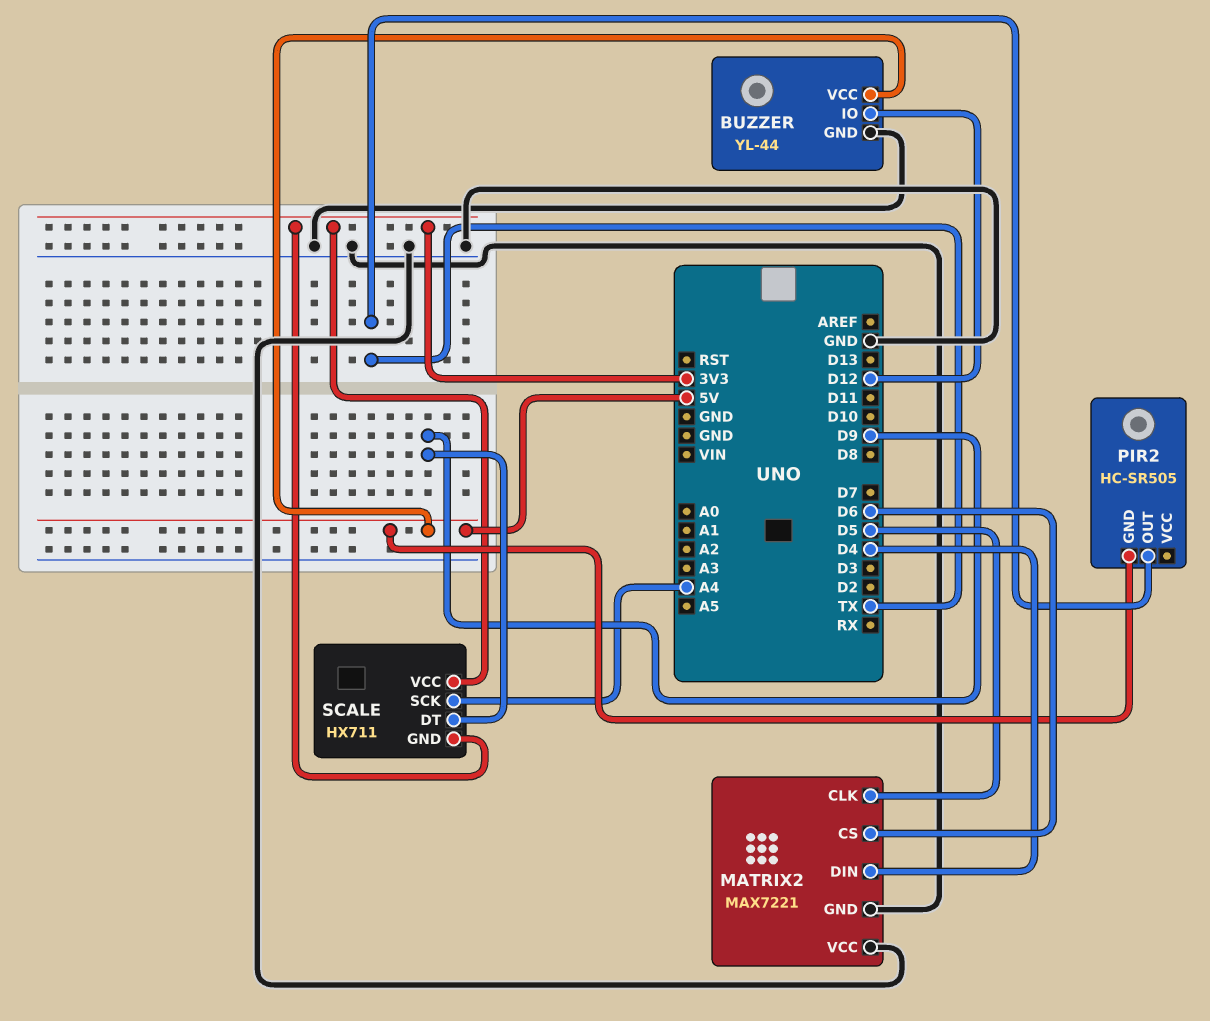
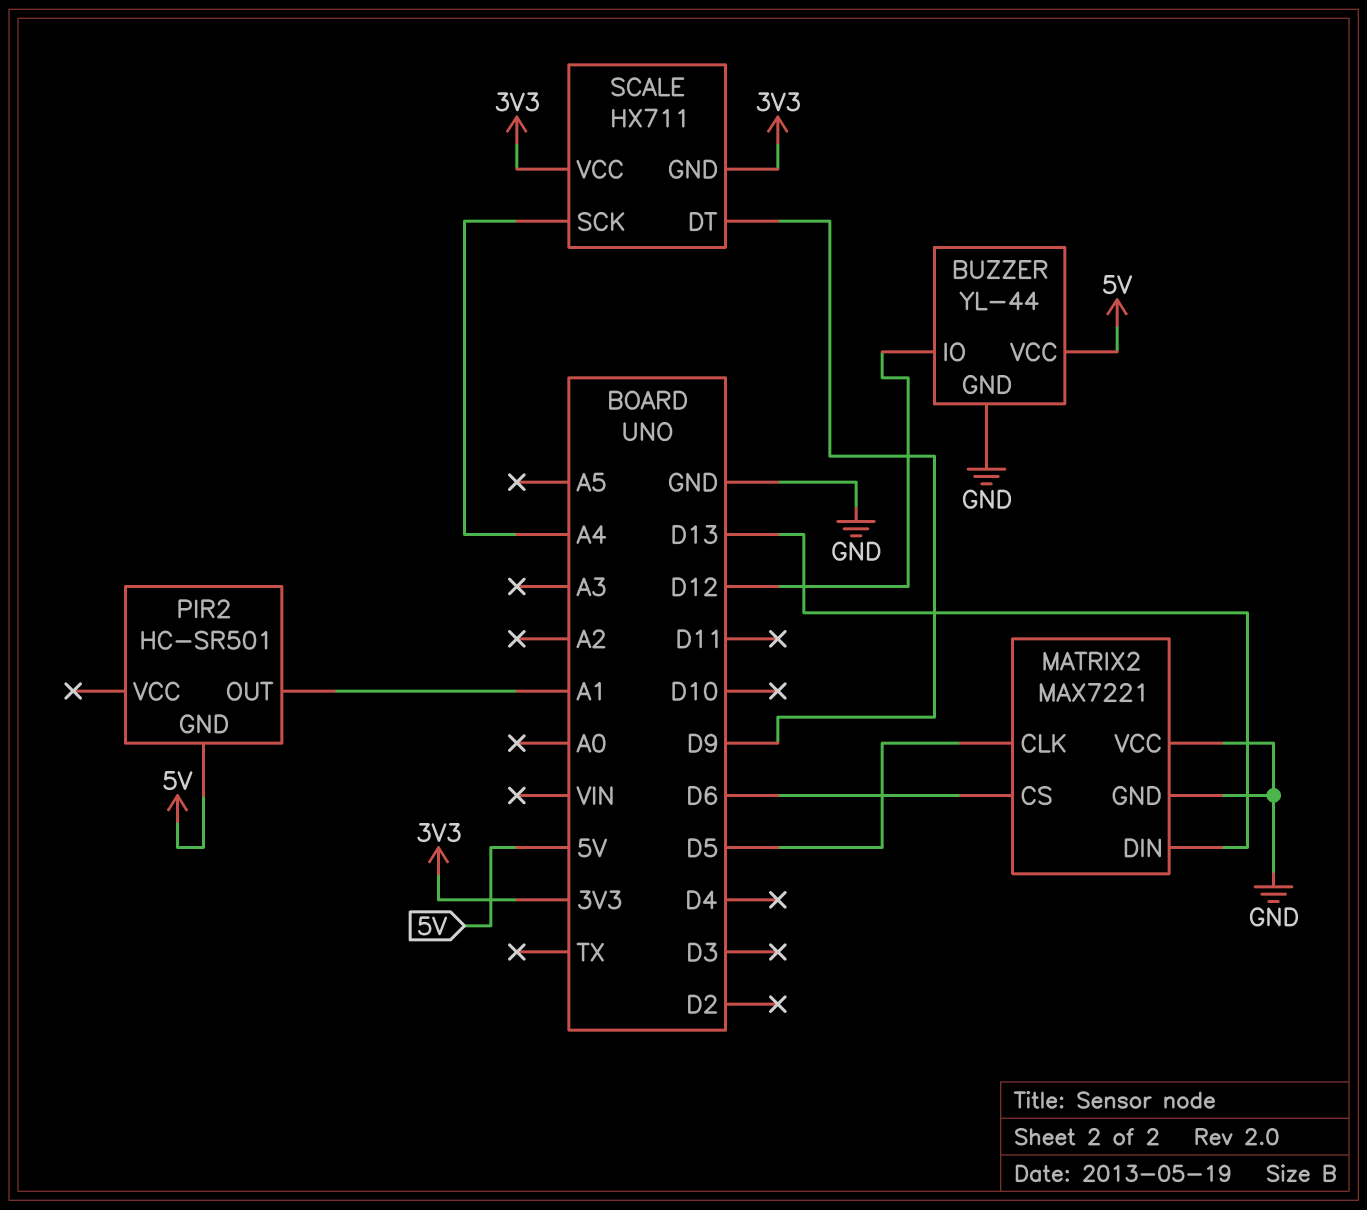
MATRIX2 pin DIN: D4 -> D13
PIR2: HC-SR505 -> HC-SR501
PIR2 pin OUT: TX -> A1

